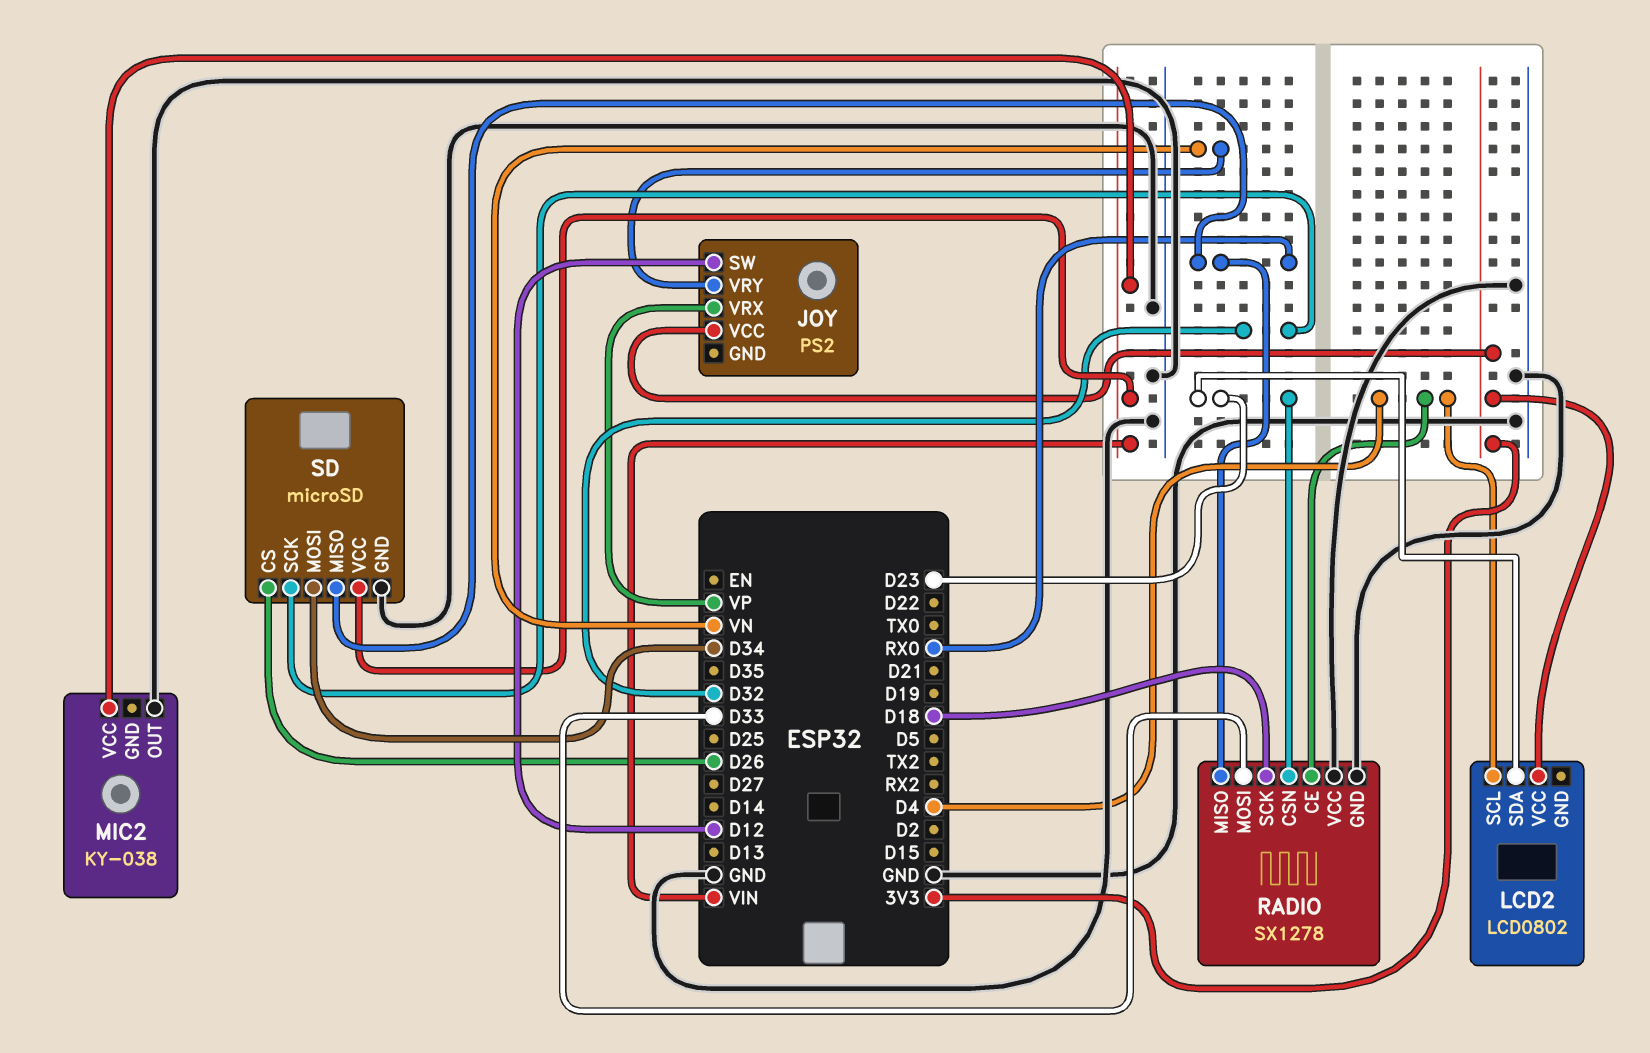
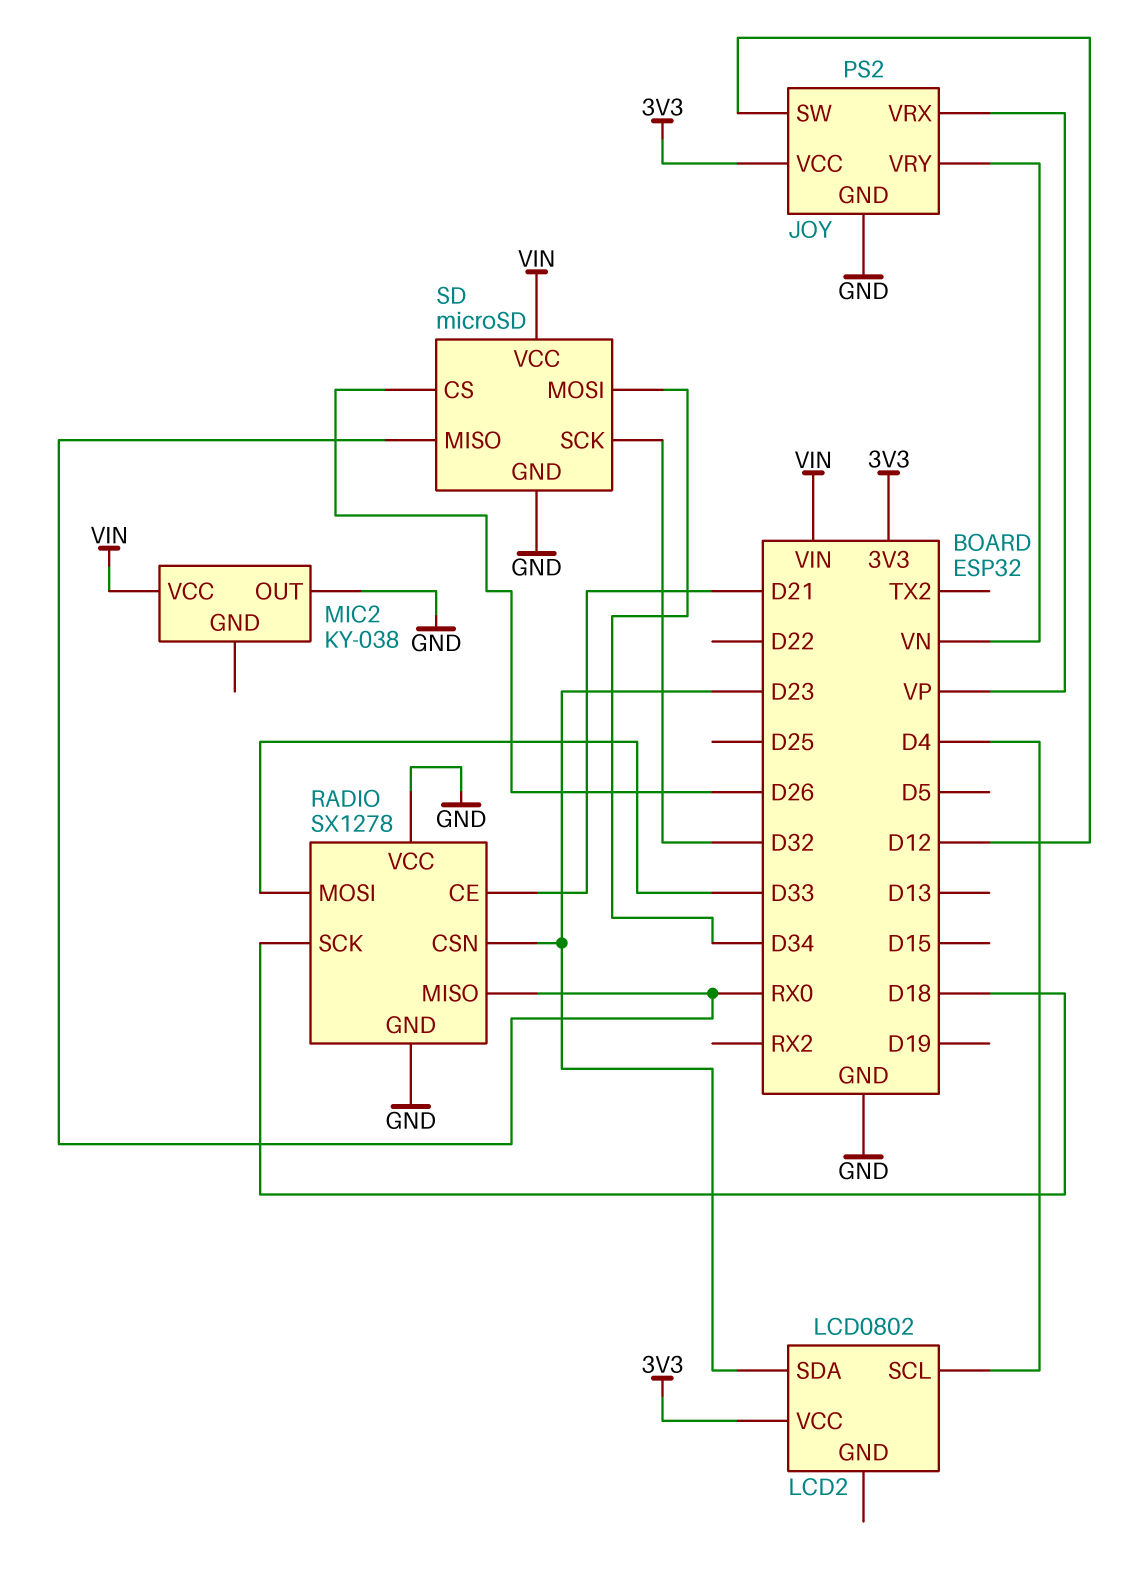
JOY pin GND: none -> GND
RADIO pin CE: D4 -> D21

